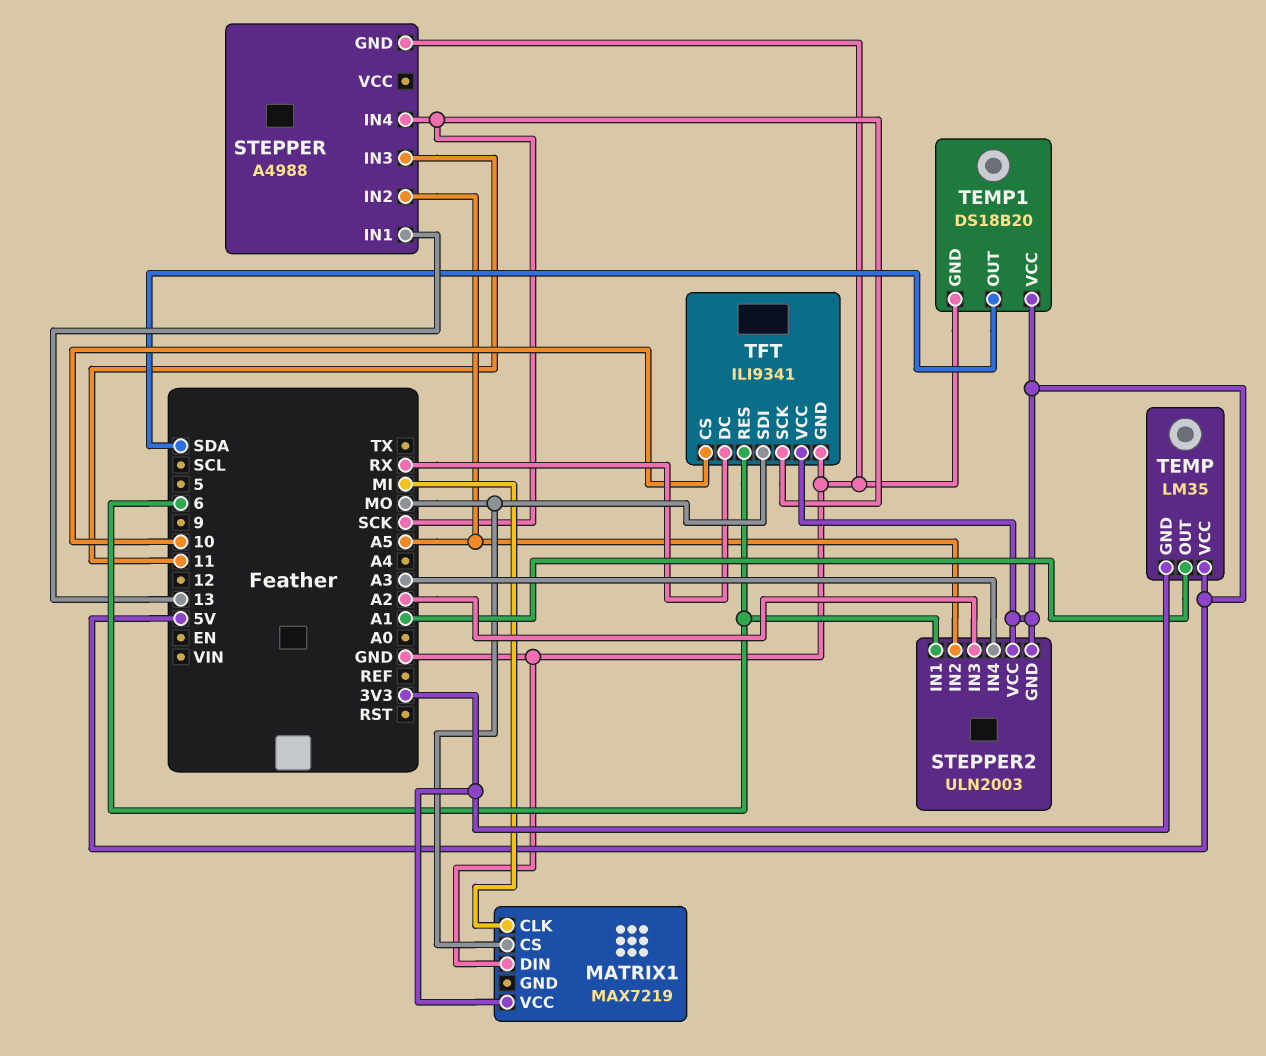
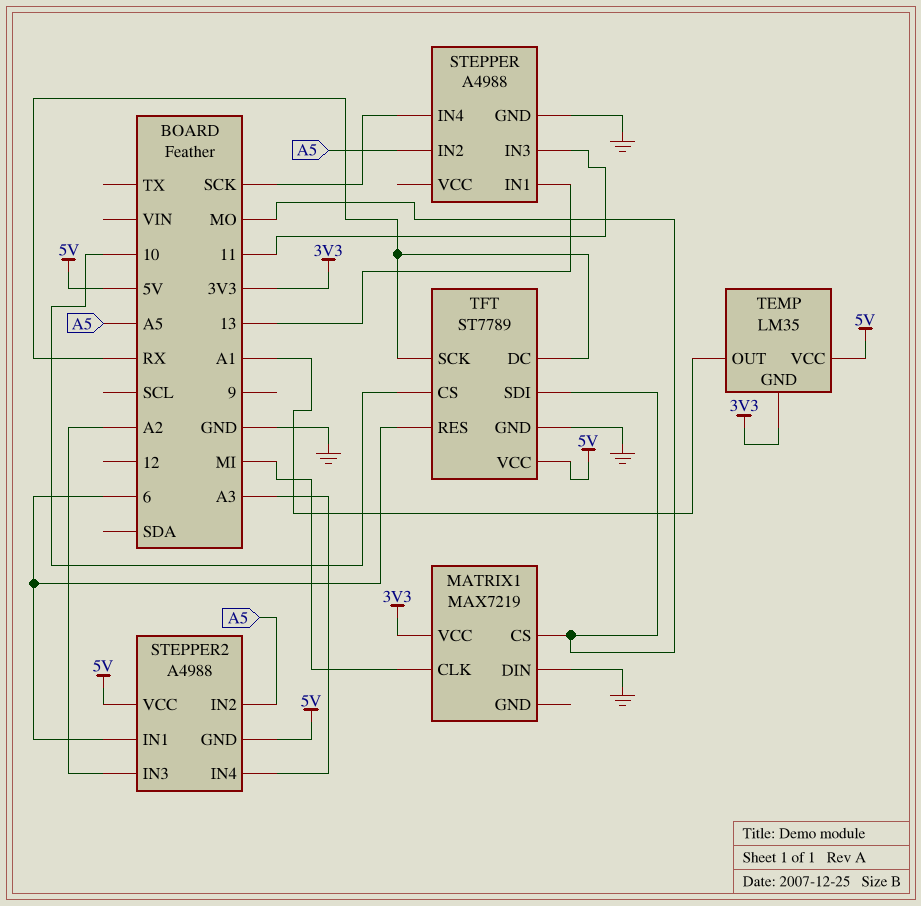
STEPPER2: ULN2003 -> A4988
TEMP1: DS18B20 -> none
TEMP1 pin GND: GND -> none
TEMP1 pin OUT: SDA -> none
TEMP1 pin VCC: 5V -> none
TFT: ILI9341 -> ST7789
TFT pin SCK: SCK -> RX

